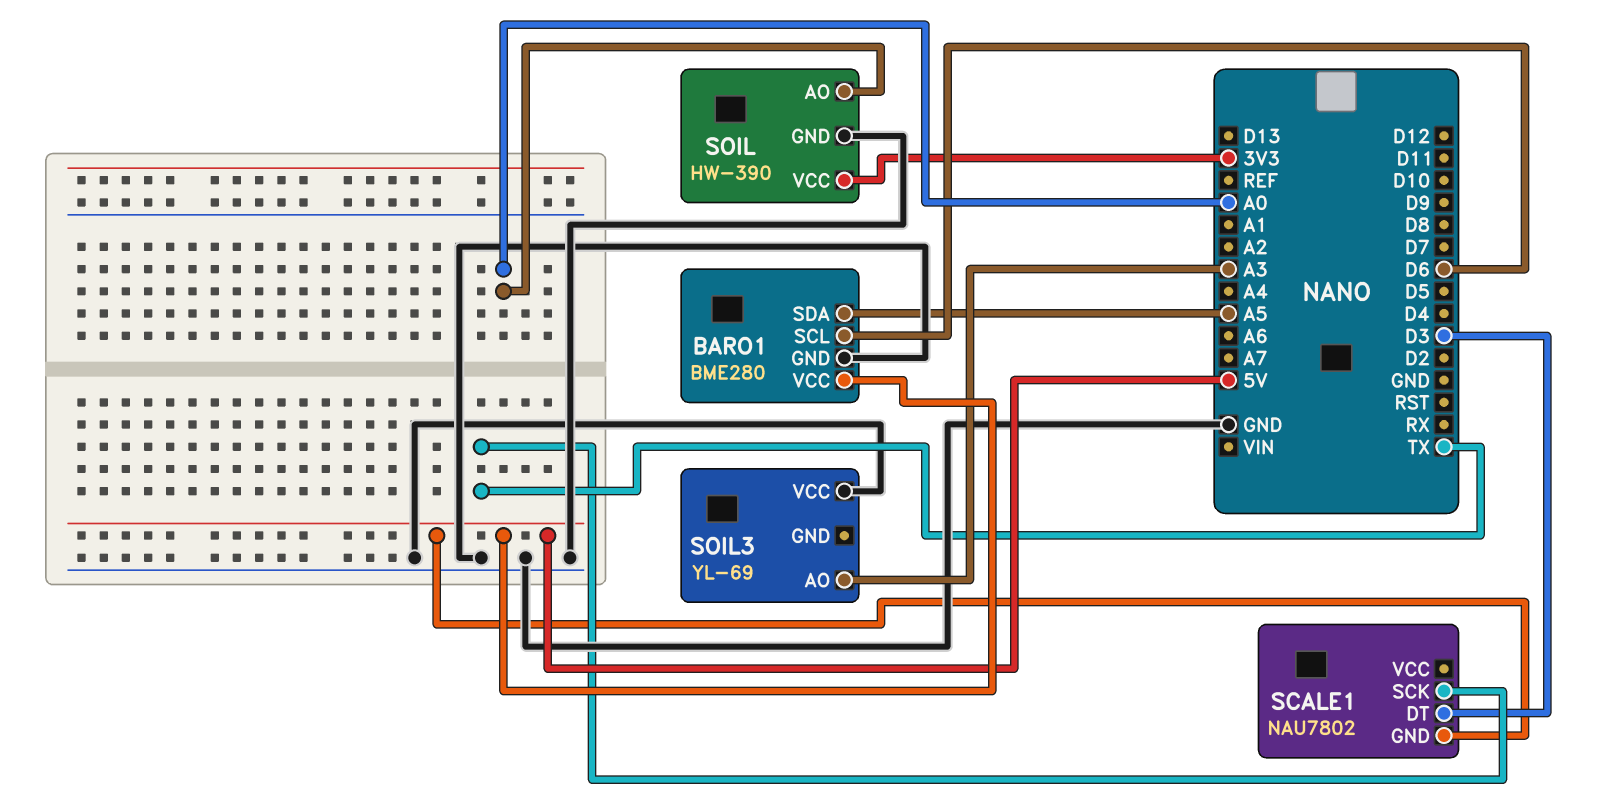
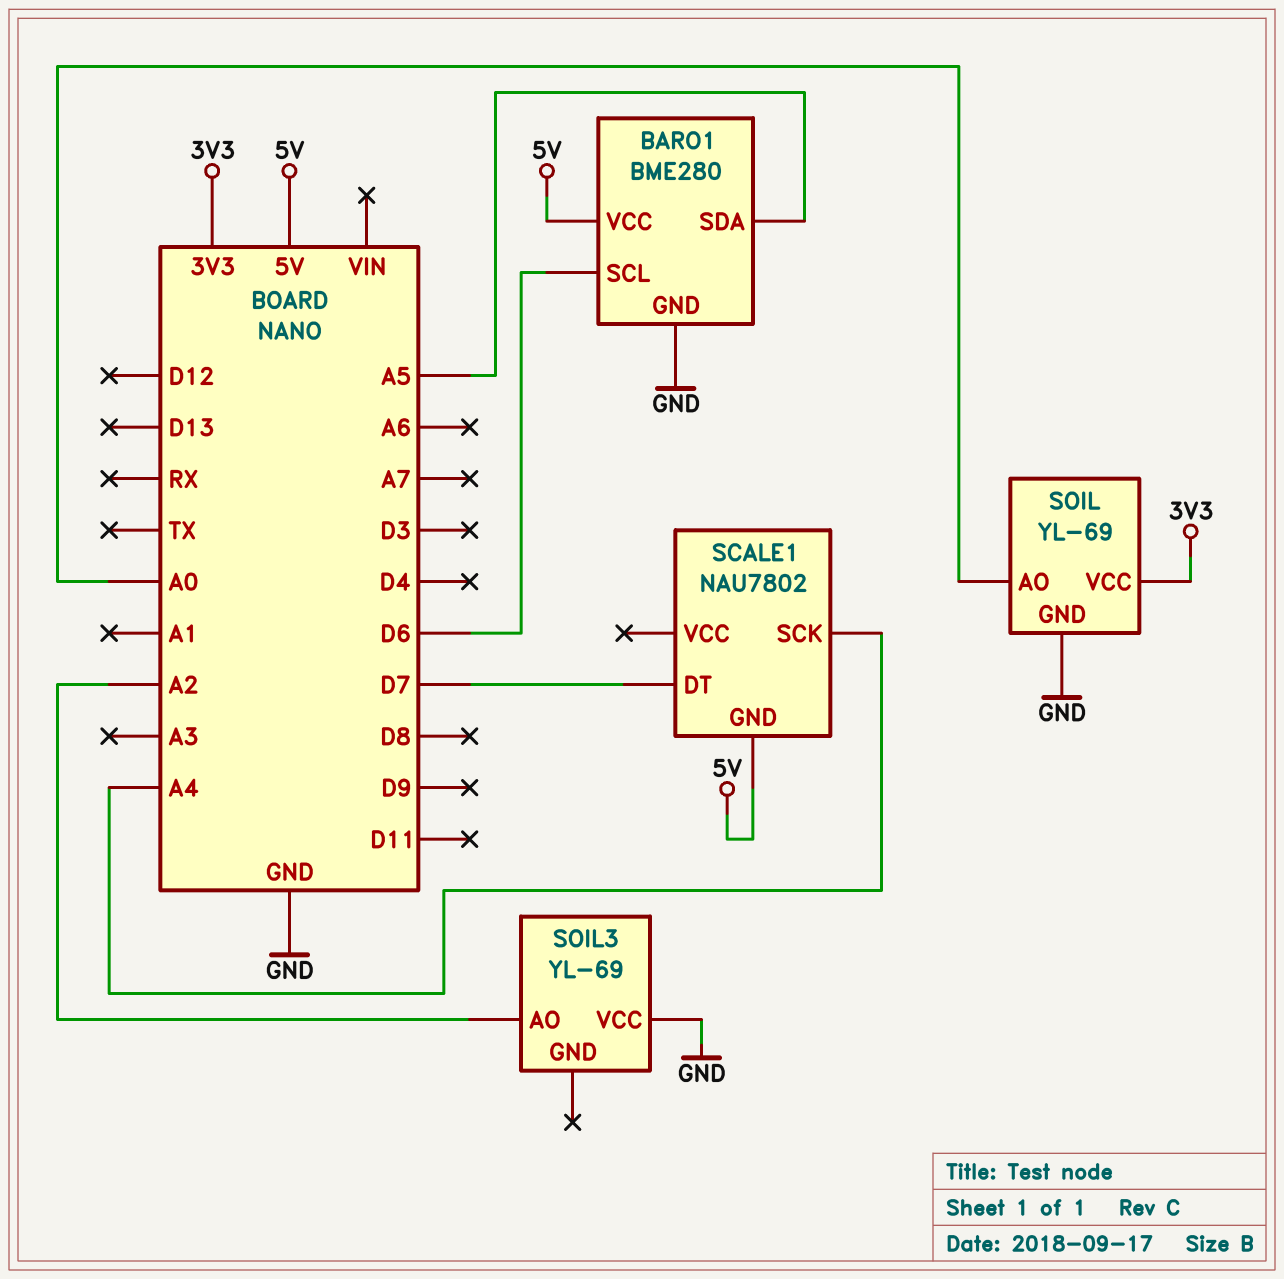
SCALE1 pin DT: D3 -> D7
SCALE1 pin SCK: TX -> A4
SOIL: HW-390 -> YL-69
SOIL3 pin AO: A3 -> A2

